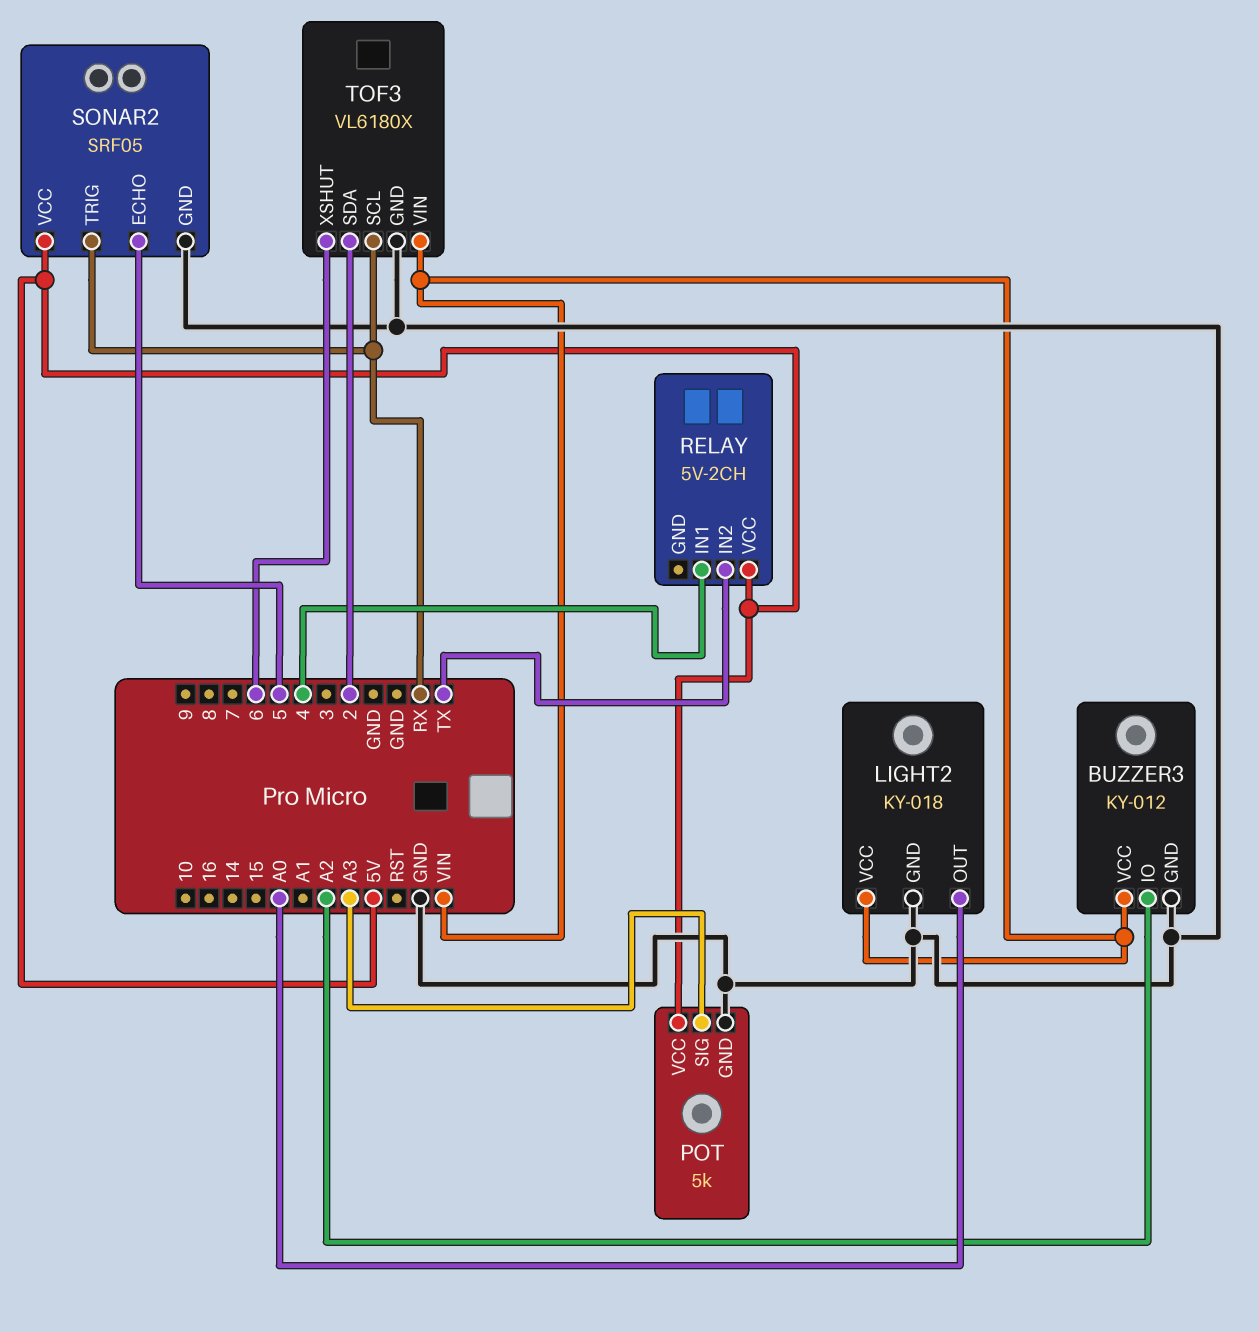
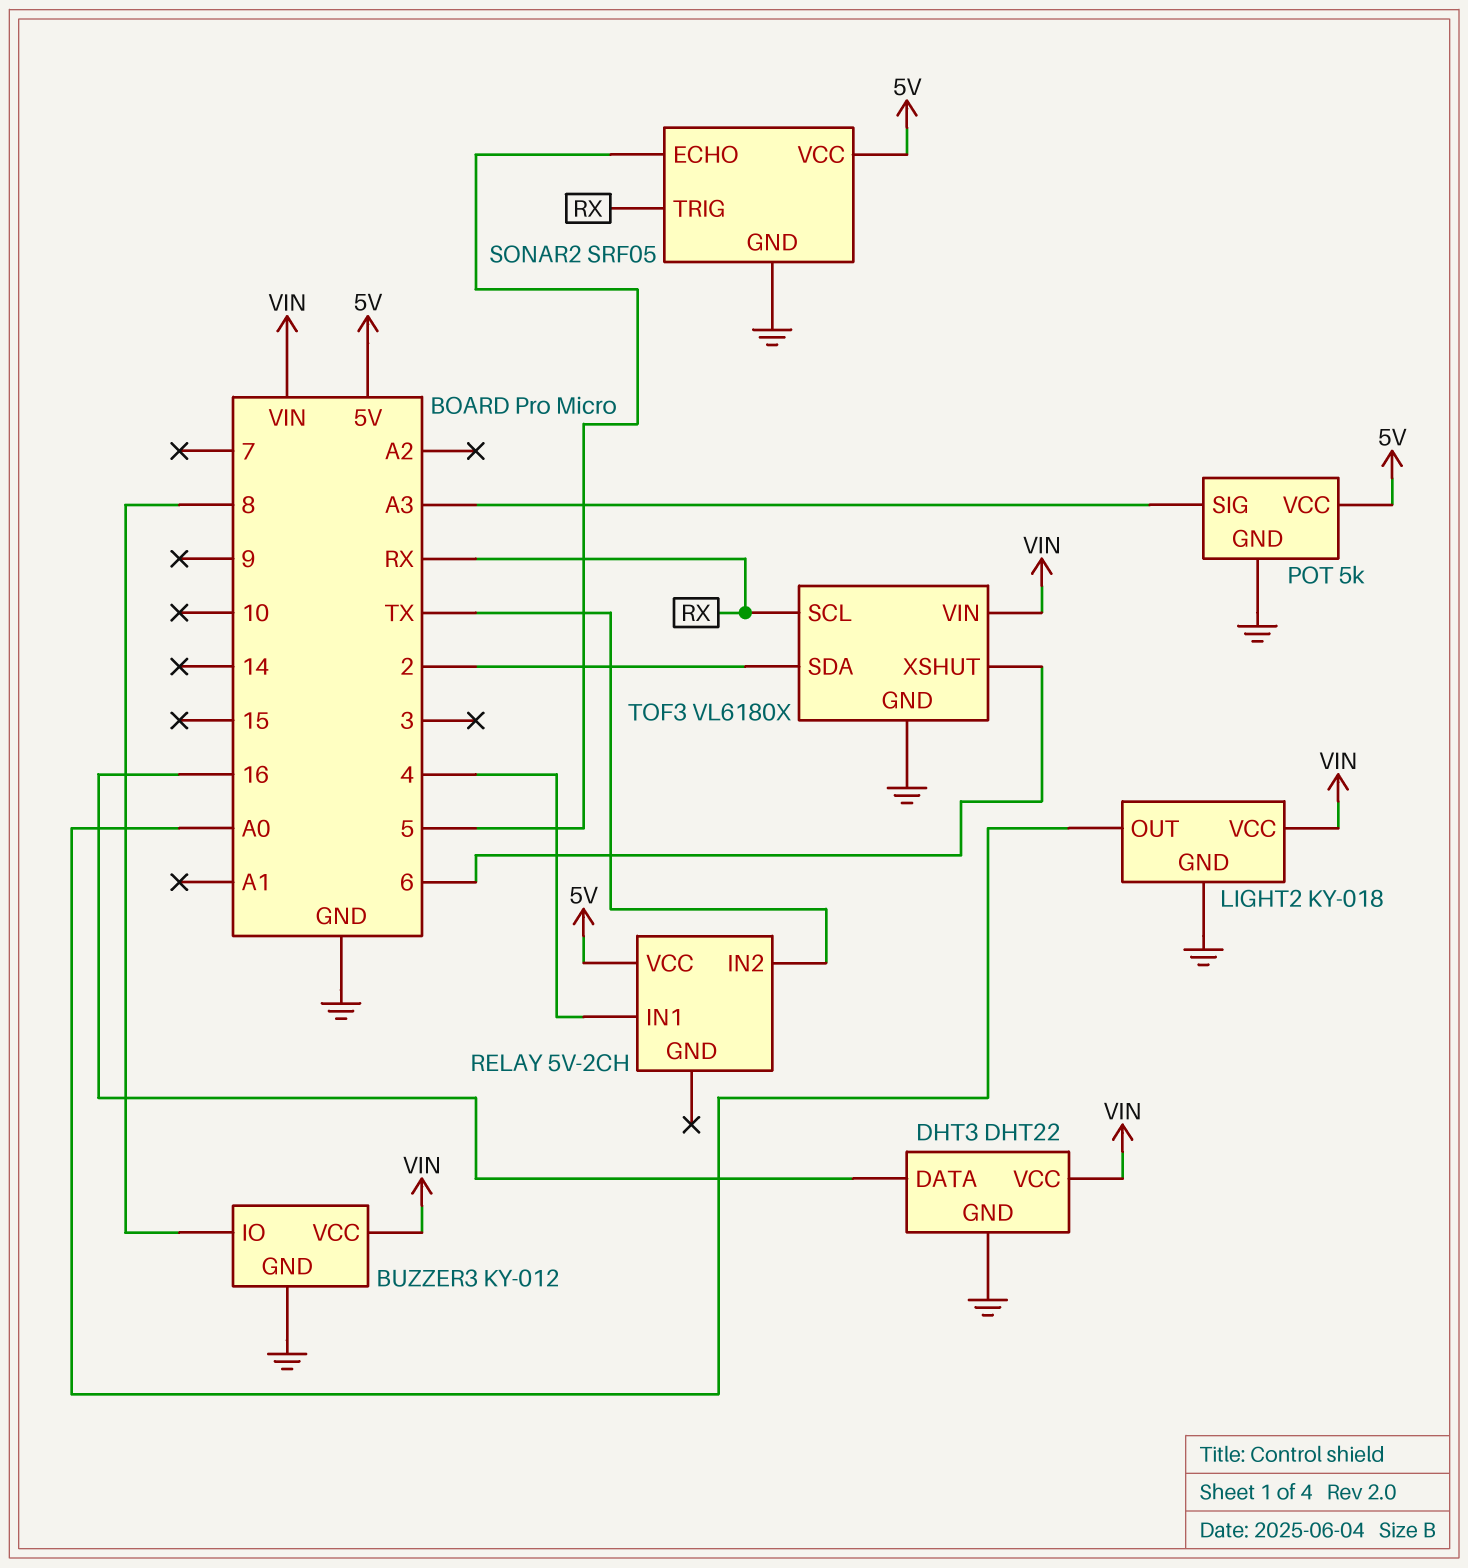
BUZZER3 pin IO: A2 -> 8
DHT3: none -> DHT22
DHT3 pin DATA: none -> 16
DHT3 pin GND: none -> GND
DHT3 pin VCC: none -> VIN

